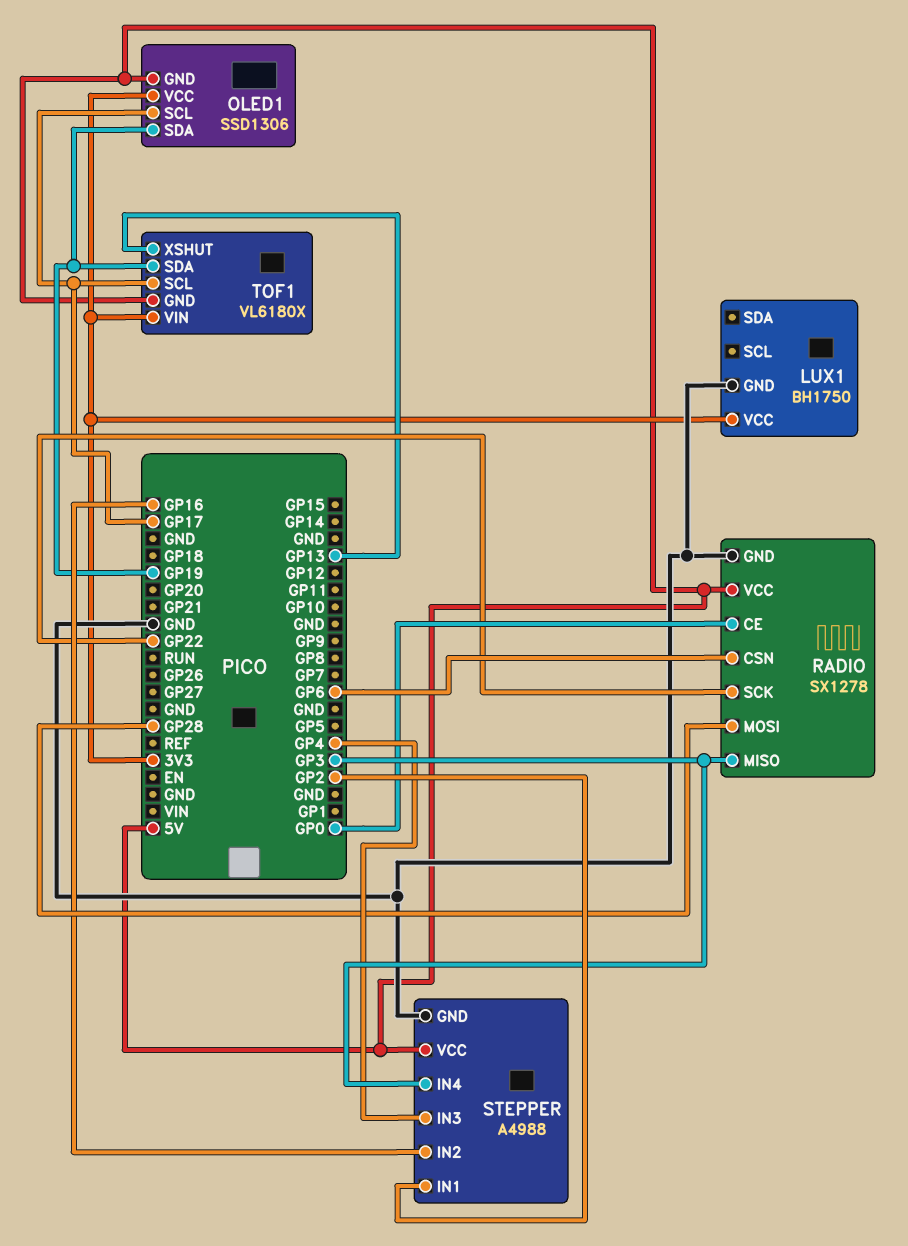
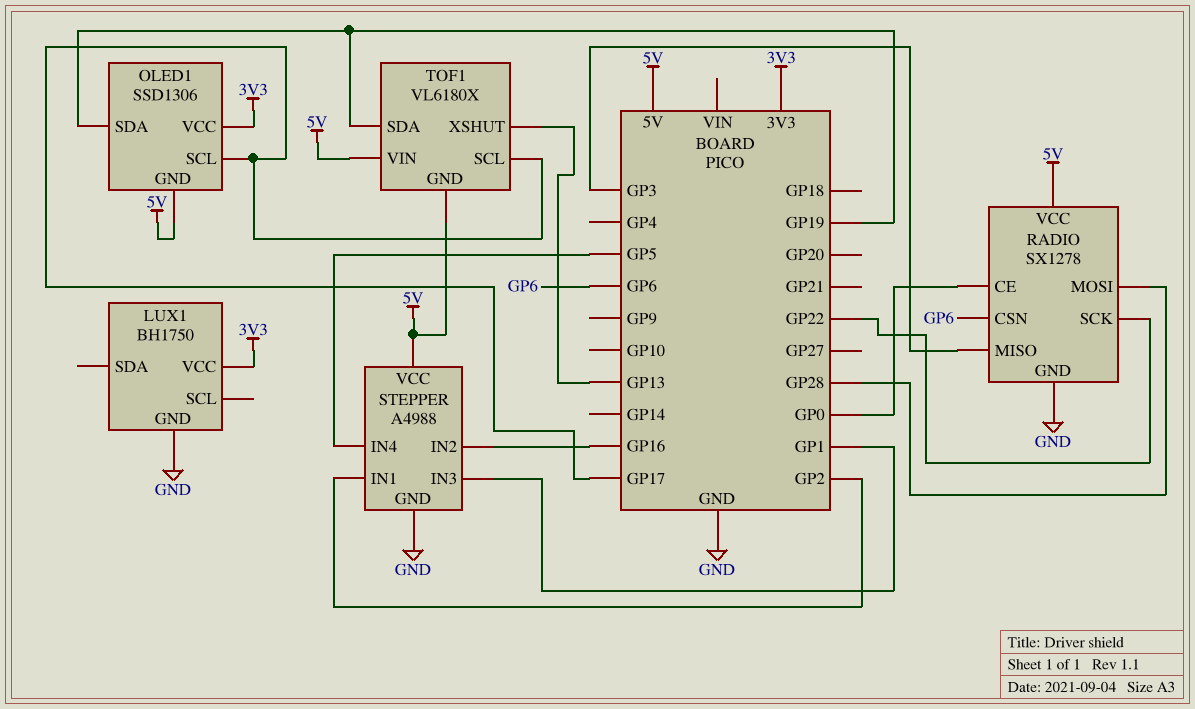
STEPPER pin IN3: GP4 -> GP1
STEPPER pin IN4: GP3 -> GP5
TOF1 pin VIN: 3V3 -> 5V

